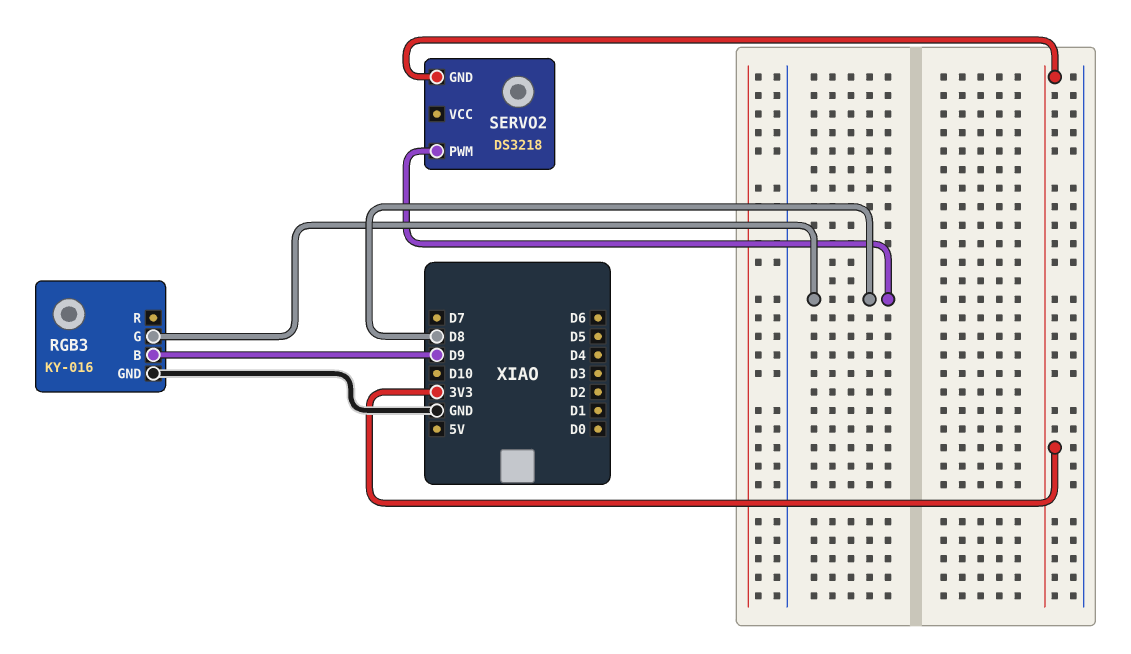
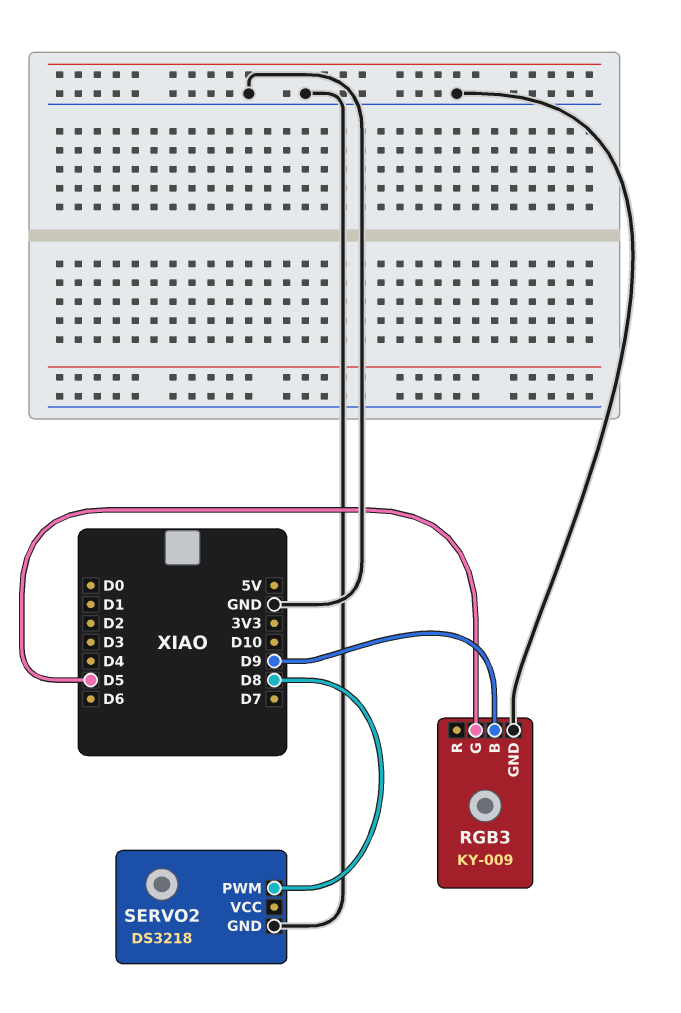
RGB3: KY-016 -> KY-009
RGB3 pin G: D8 -> D5
SERVO2 pin GND: 3V3 -> GND

